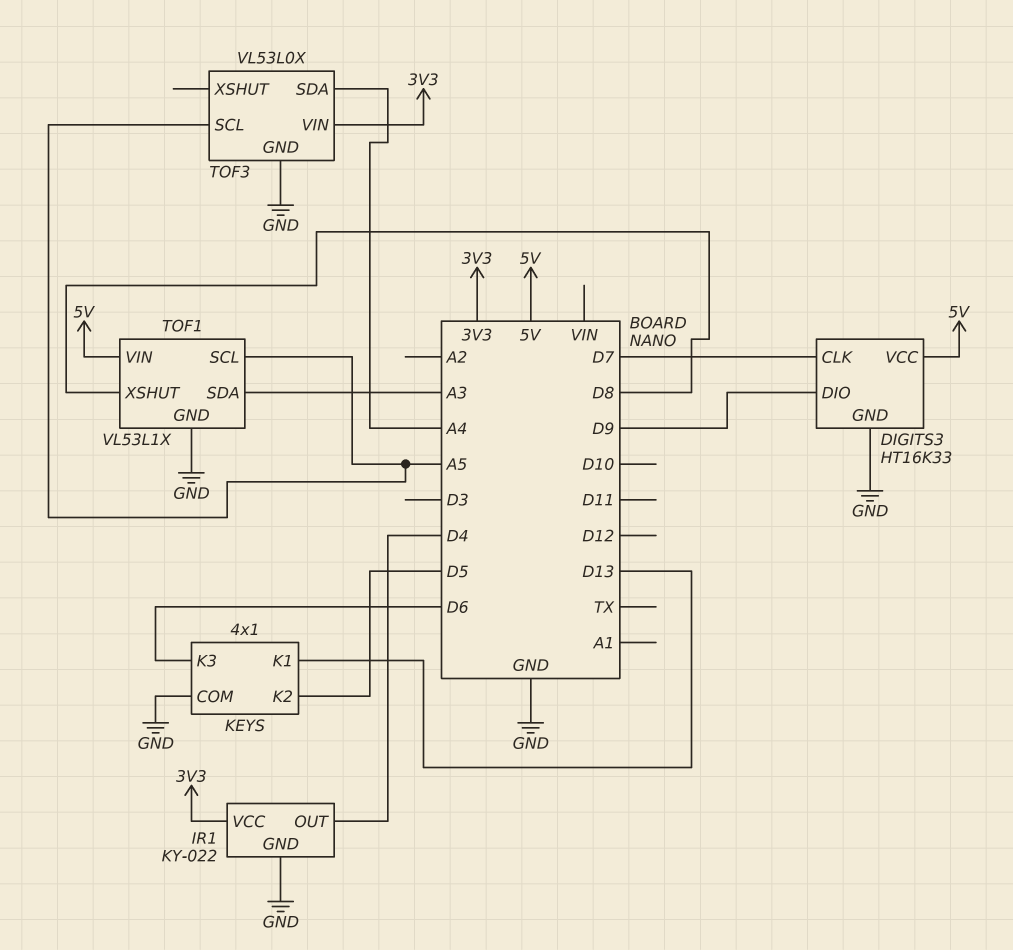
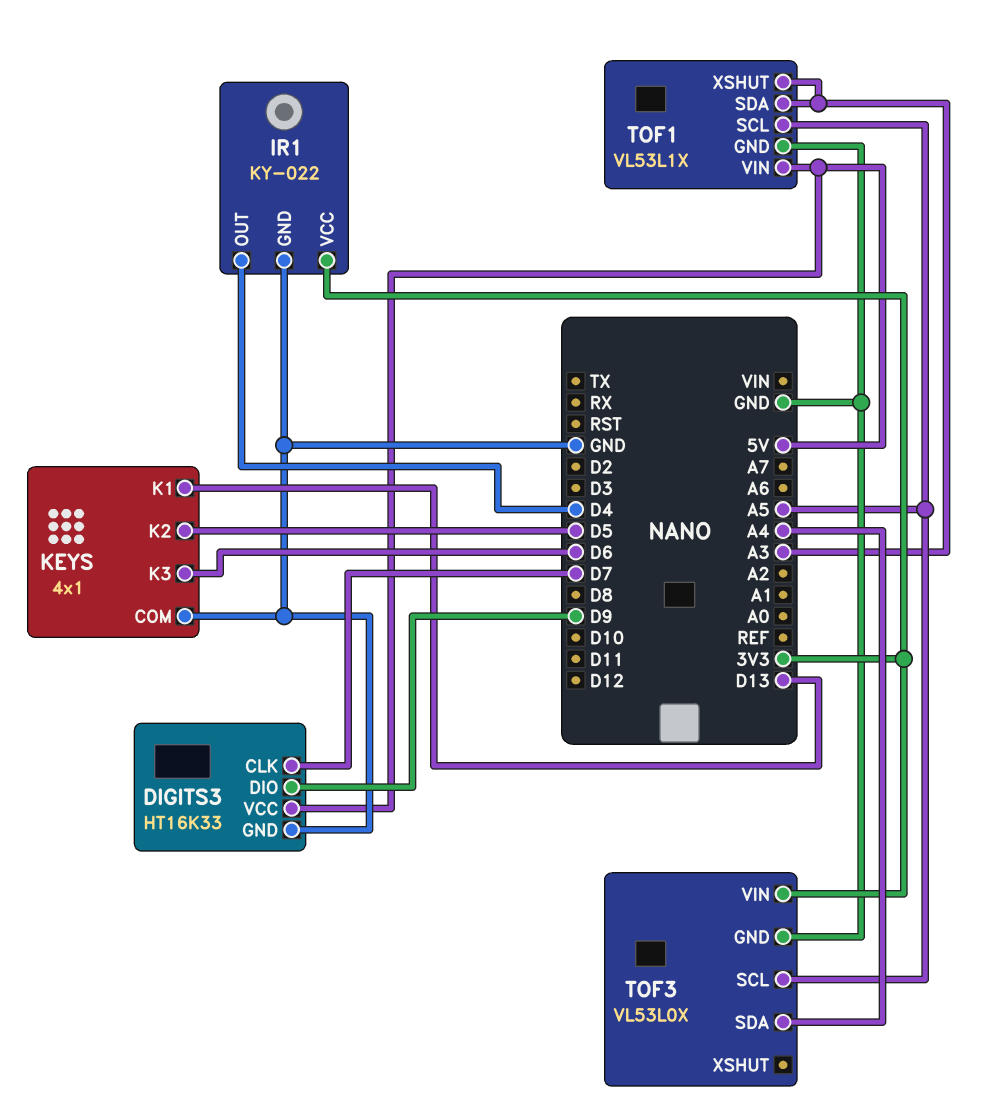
TOF1 pin XSHUT: D8 -> A3

